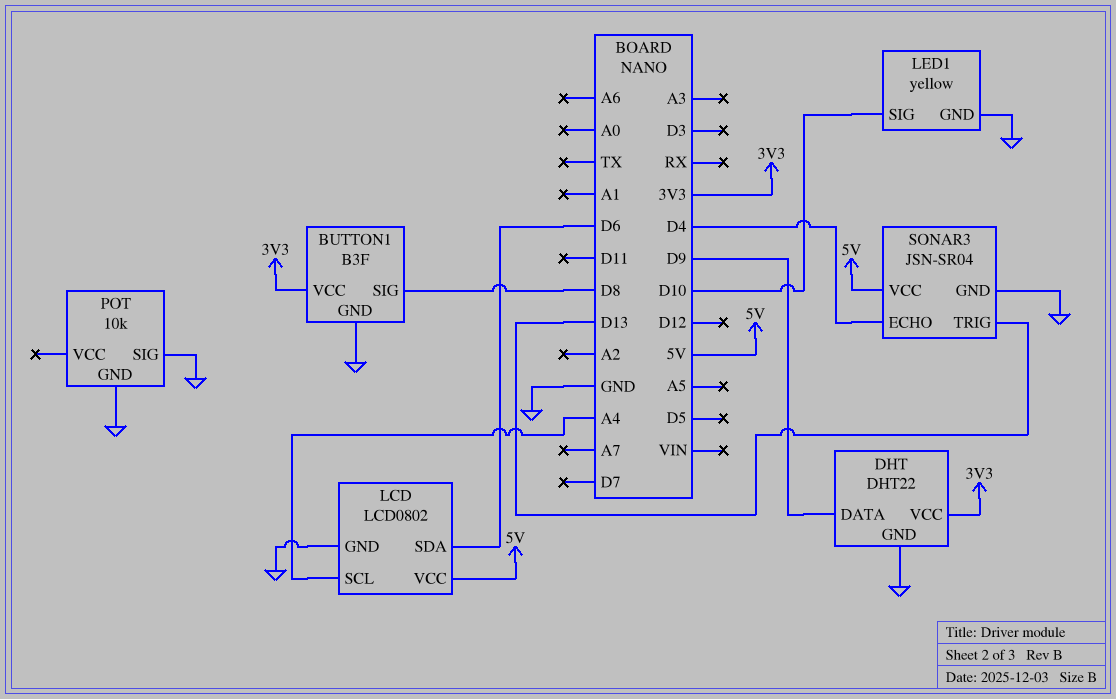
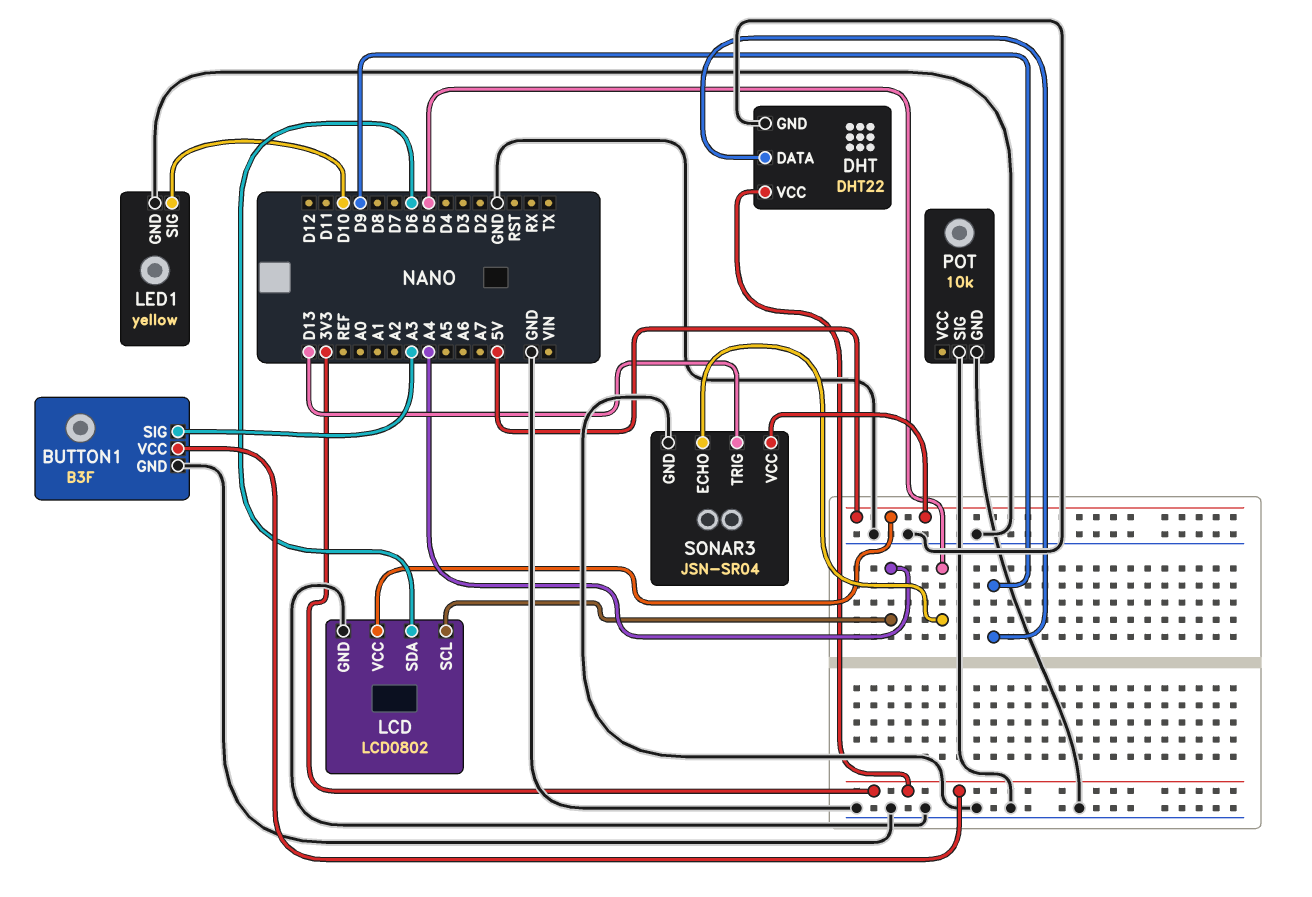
BUTTON1 pin SIG: D8 -> A3
SONAR3 pin ECHO: D4 -> D5

